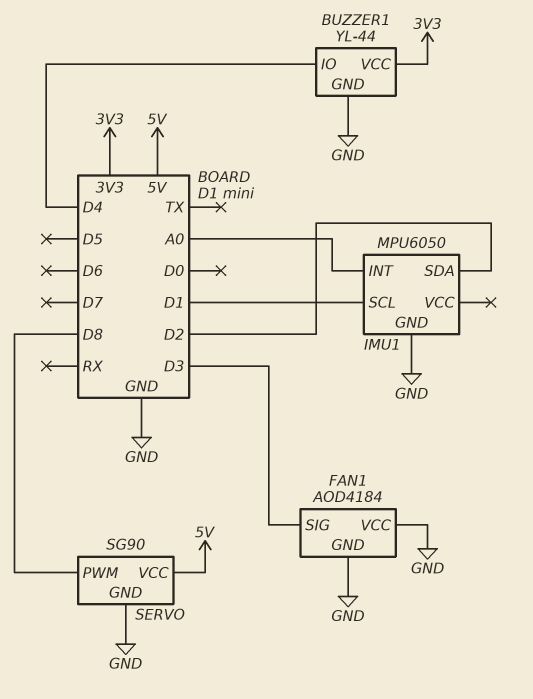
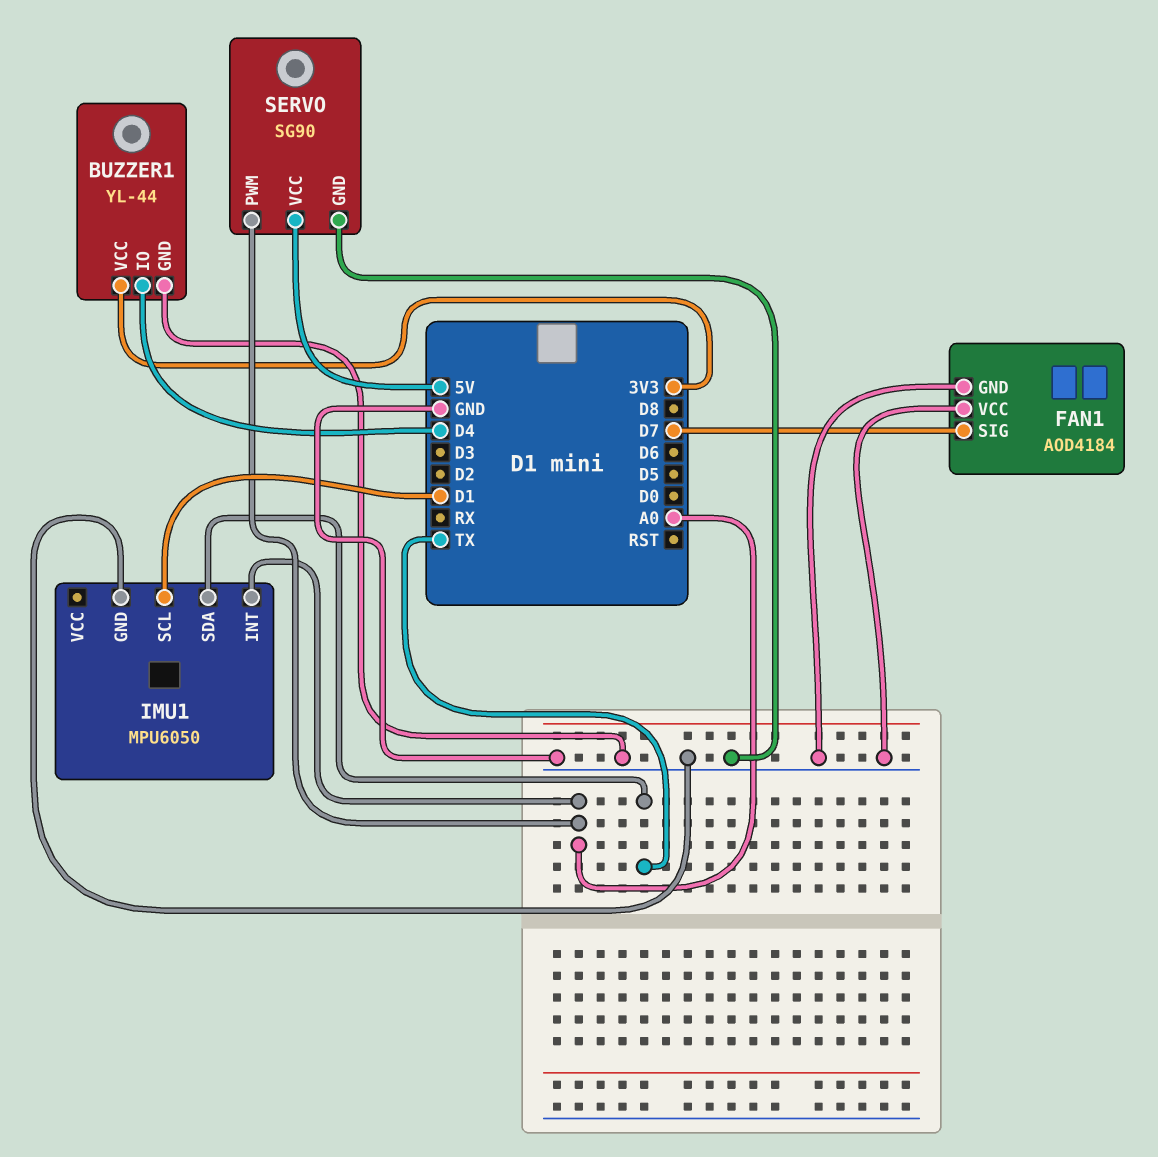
FAN1 pin SIG: D3 -> D7
IMU1 pin SDA: D2 -> TX
SERVO pin PWM: D8 -> A0

